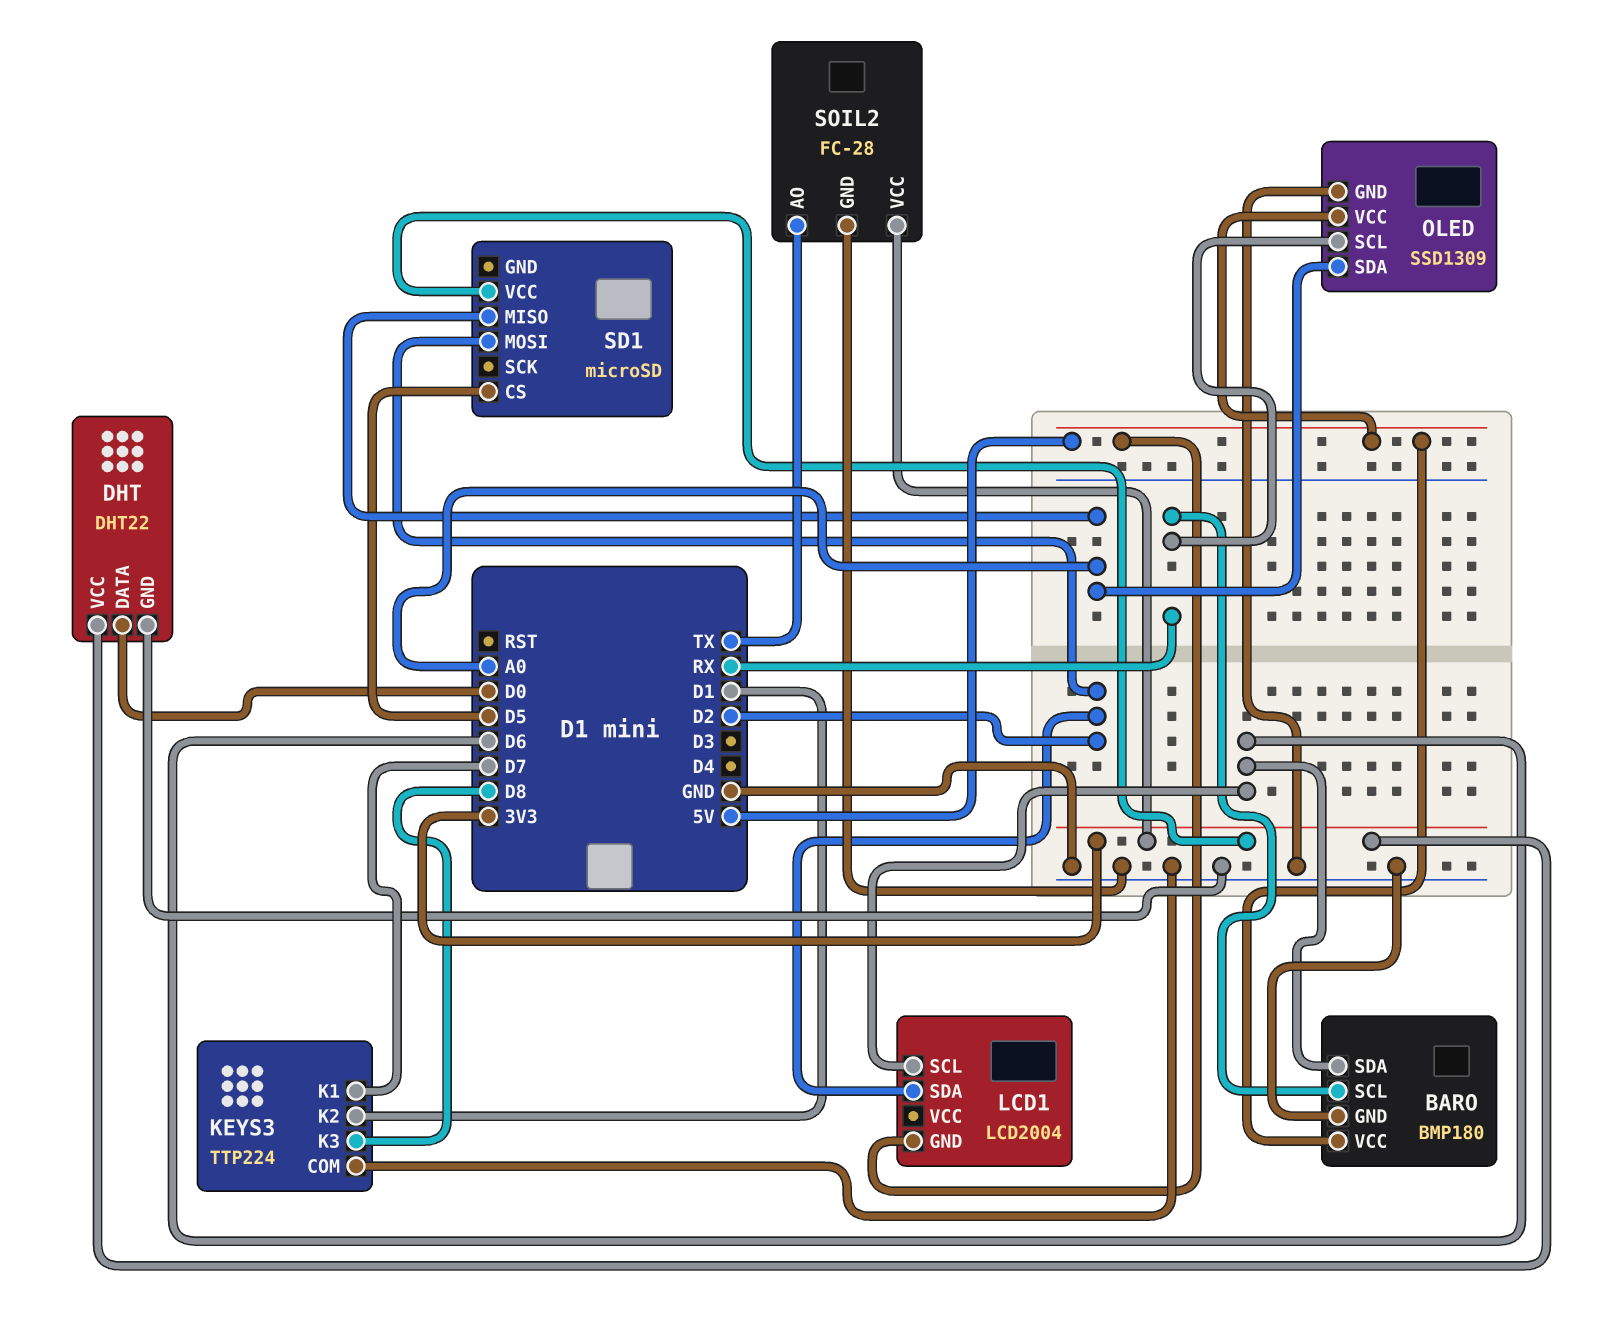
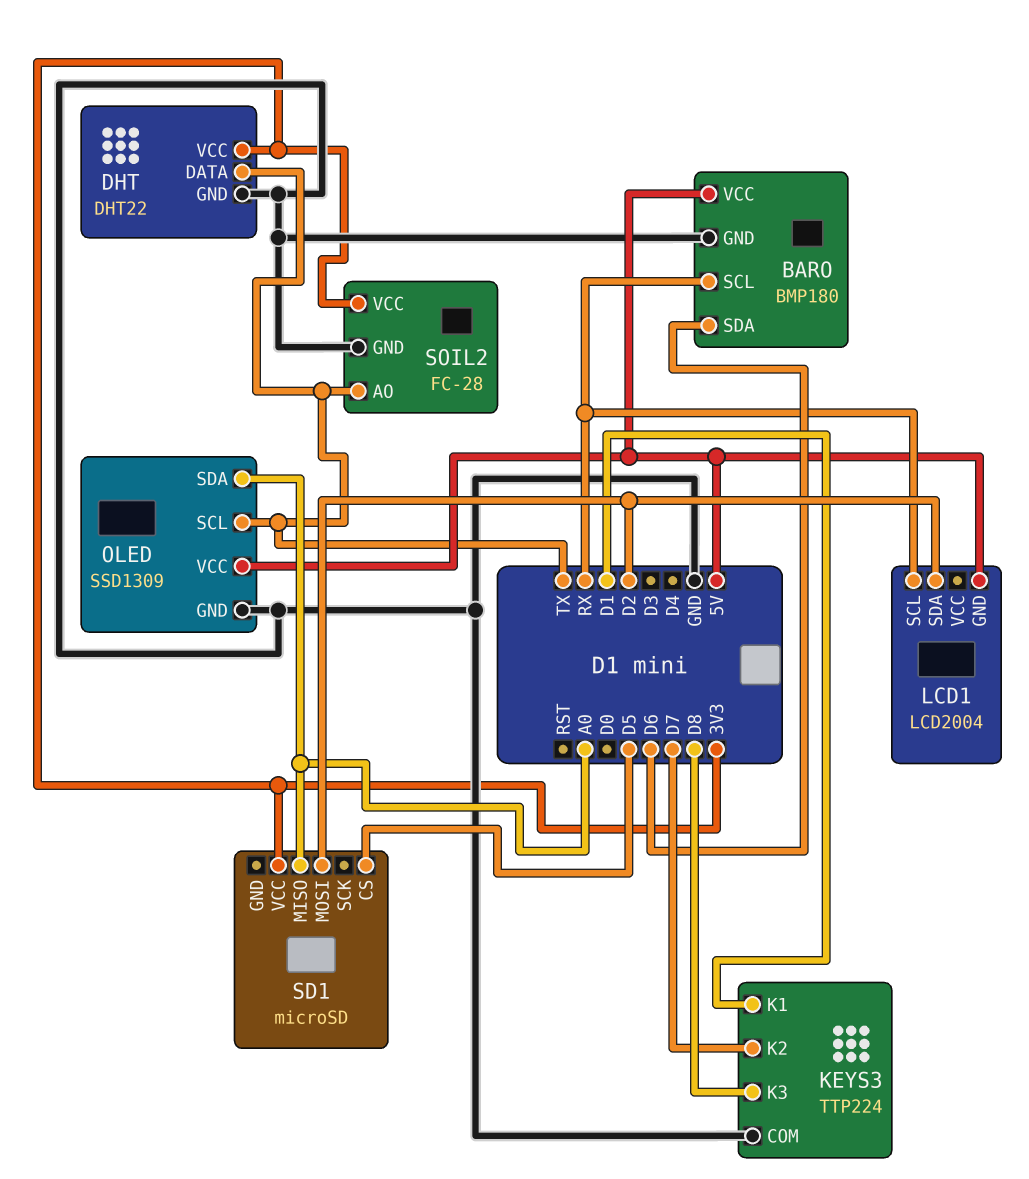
DHT pin DATA: D0 -> TX
KEYS3 pin K1: D7 -> D1
KEYS3 pin K2: D1 -> D7
LCD1 pin SCL: D6 -> RX
OLED pin SCL: RX -> TX

